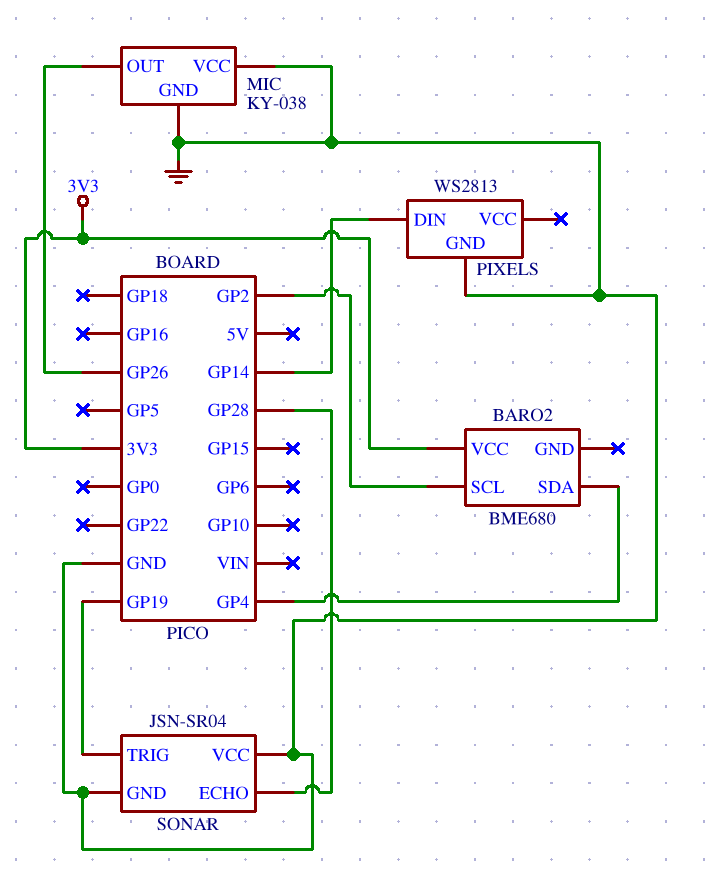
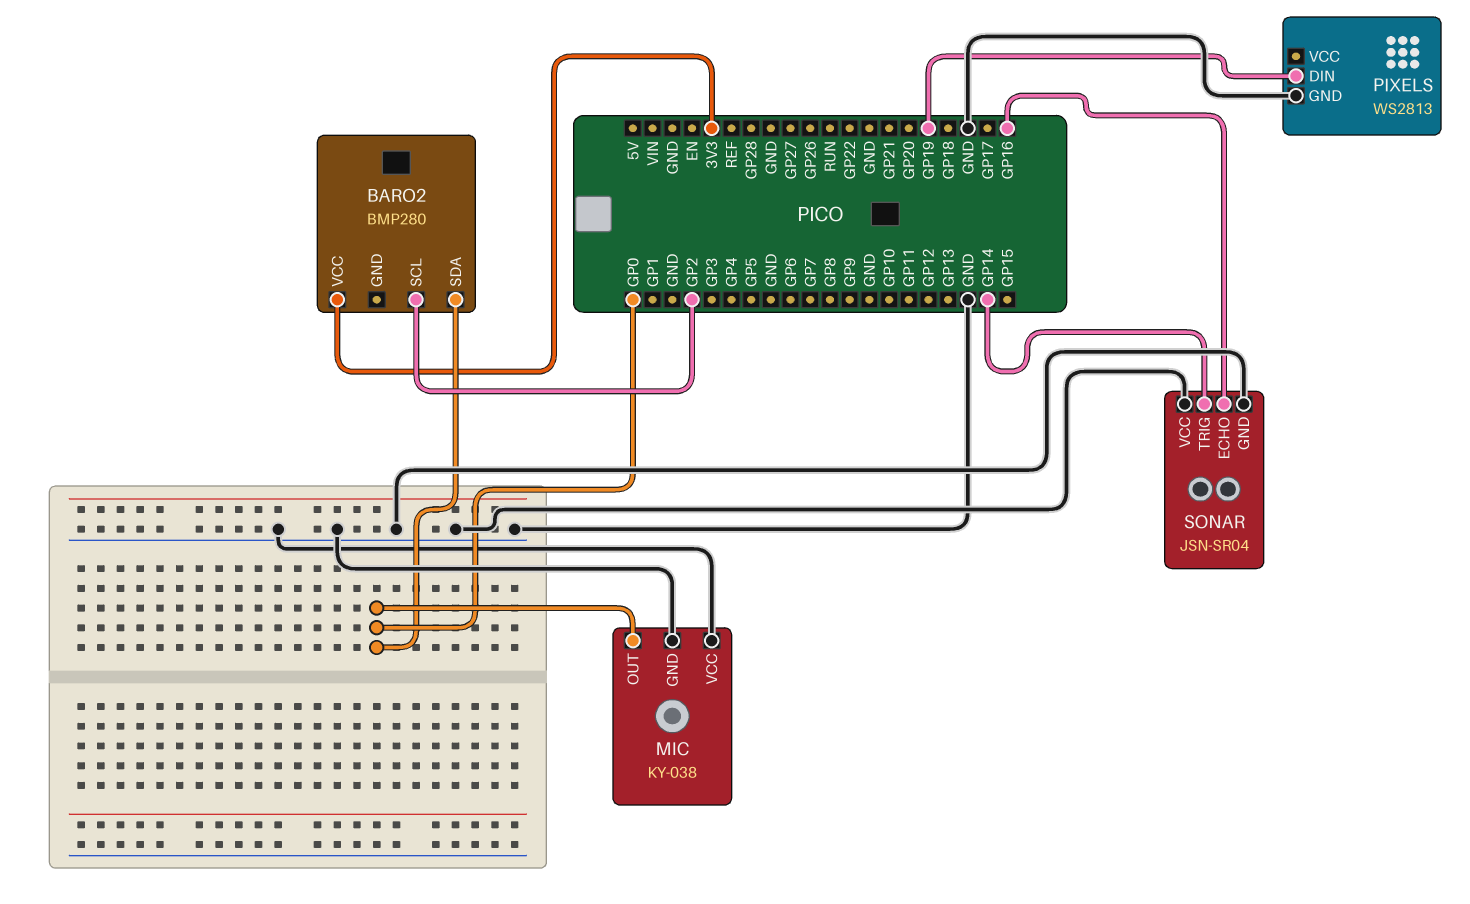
BARO2: BME680 -> BMP280
BARO2 pin SDA: GP4 -> GP0
MIC pin OUT: GP26 -> GP0
PIXELS pin DIN: GP14 -> GP19
SONAR pin ECHO: GP28 -> GP16
SONAR pin TRIG: GP19 -> GP14

